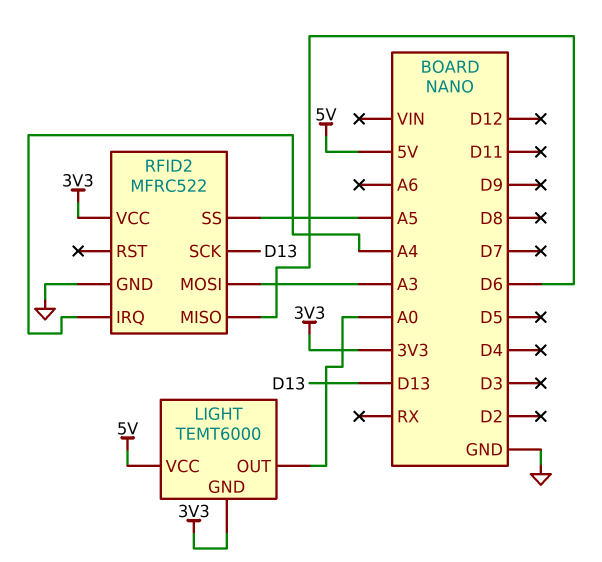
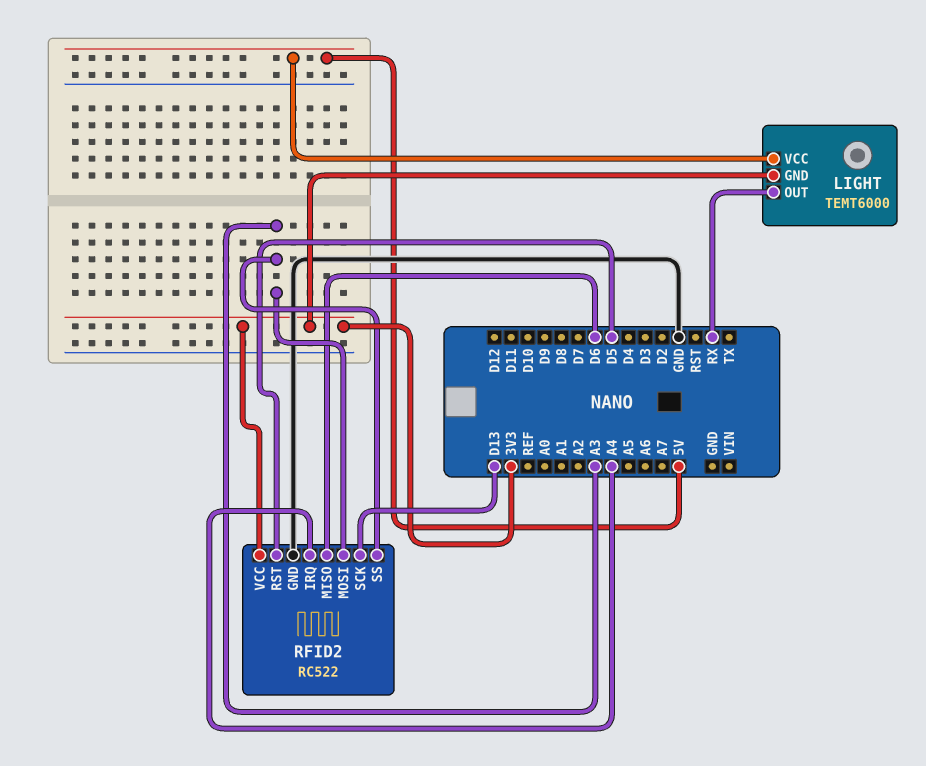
LIGHT pin OUT: A0 -> RX
RFID2: MFRC522 -> RC522
RFID2 pin RST: none -> D5
RFID2 pin SS: A5 -> A3

